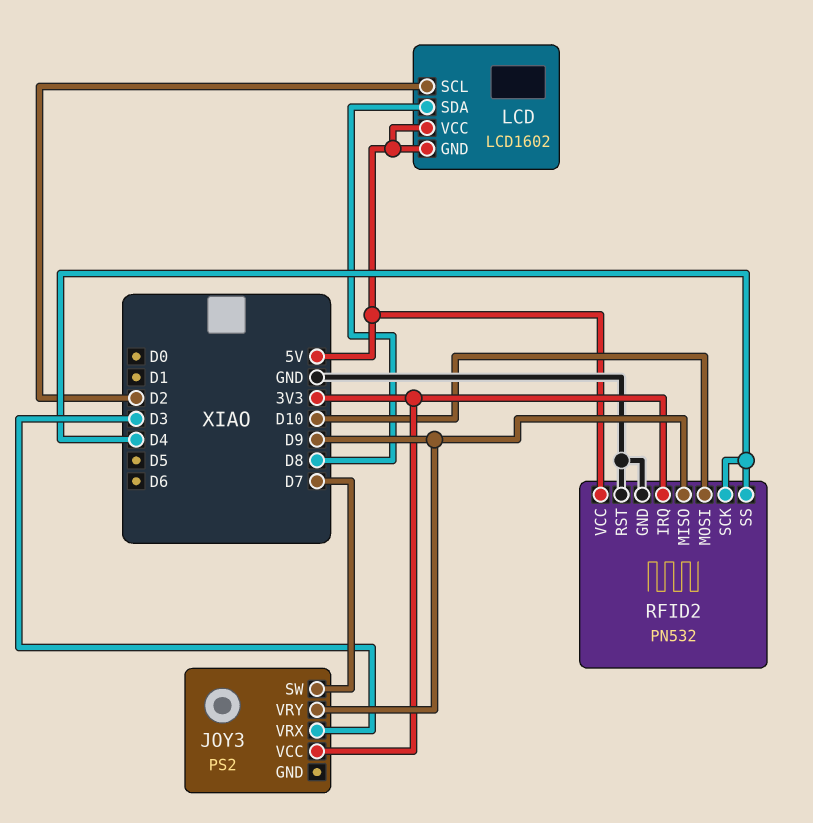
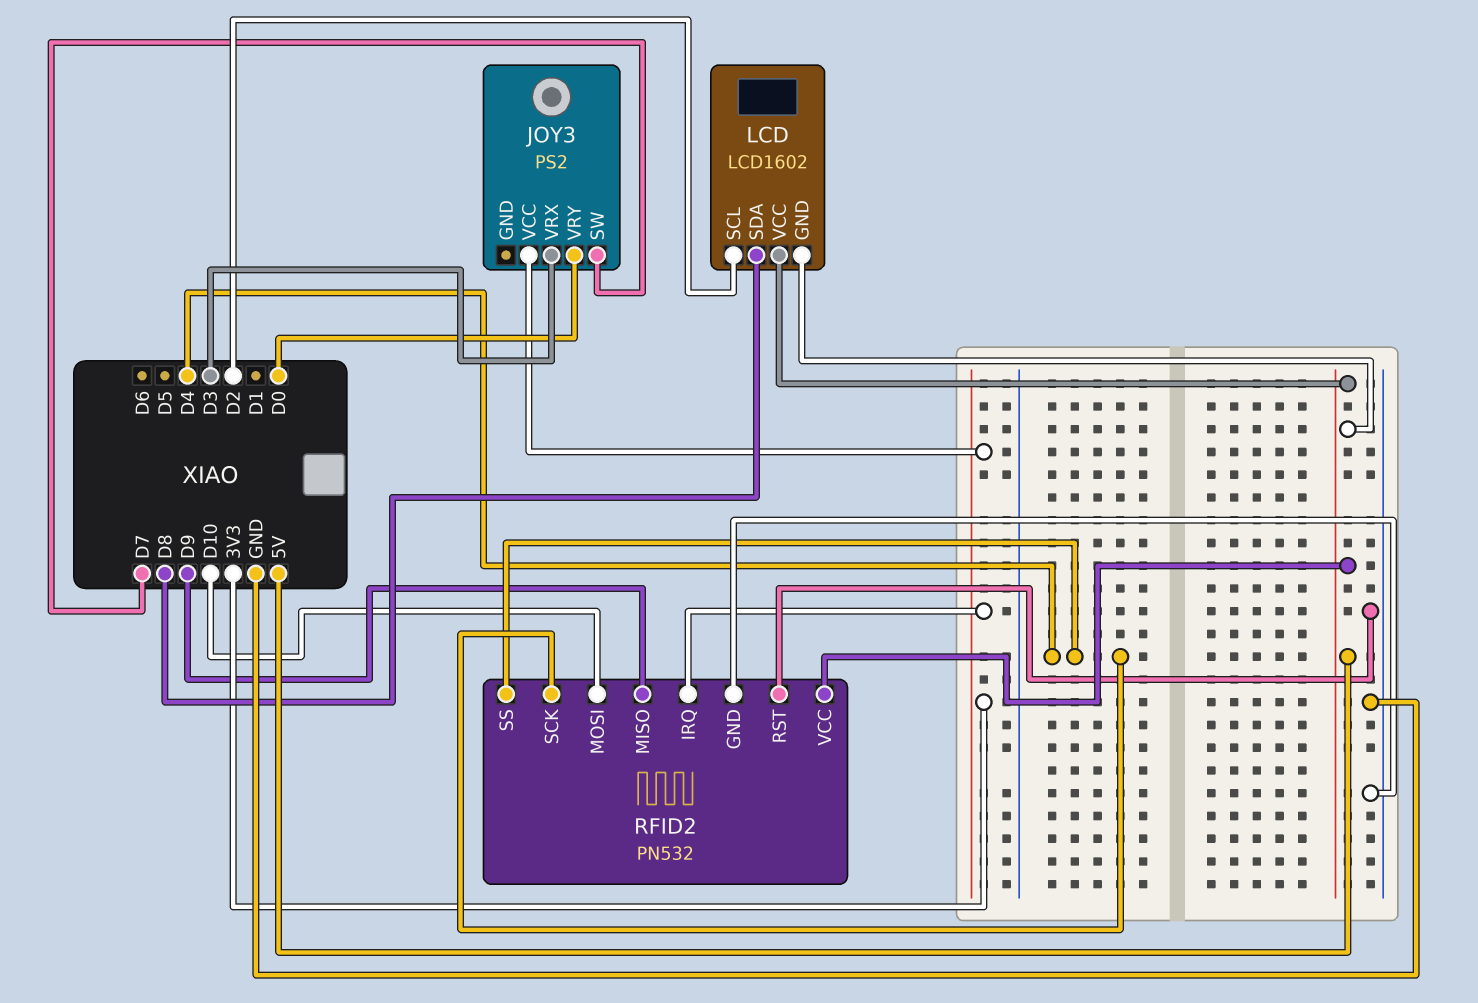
JOY3 pin VRY: D9 -> D0

